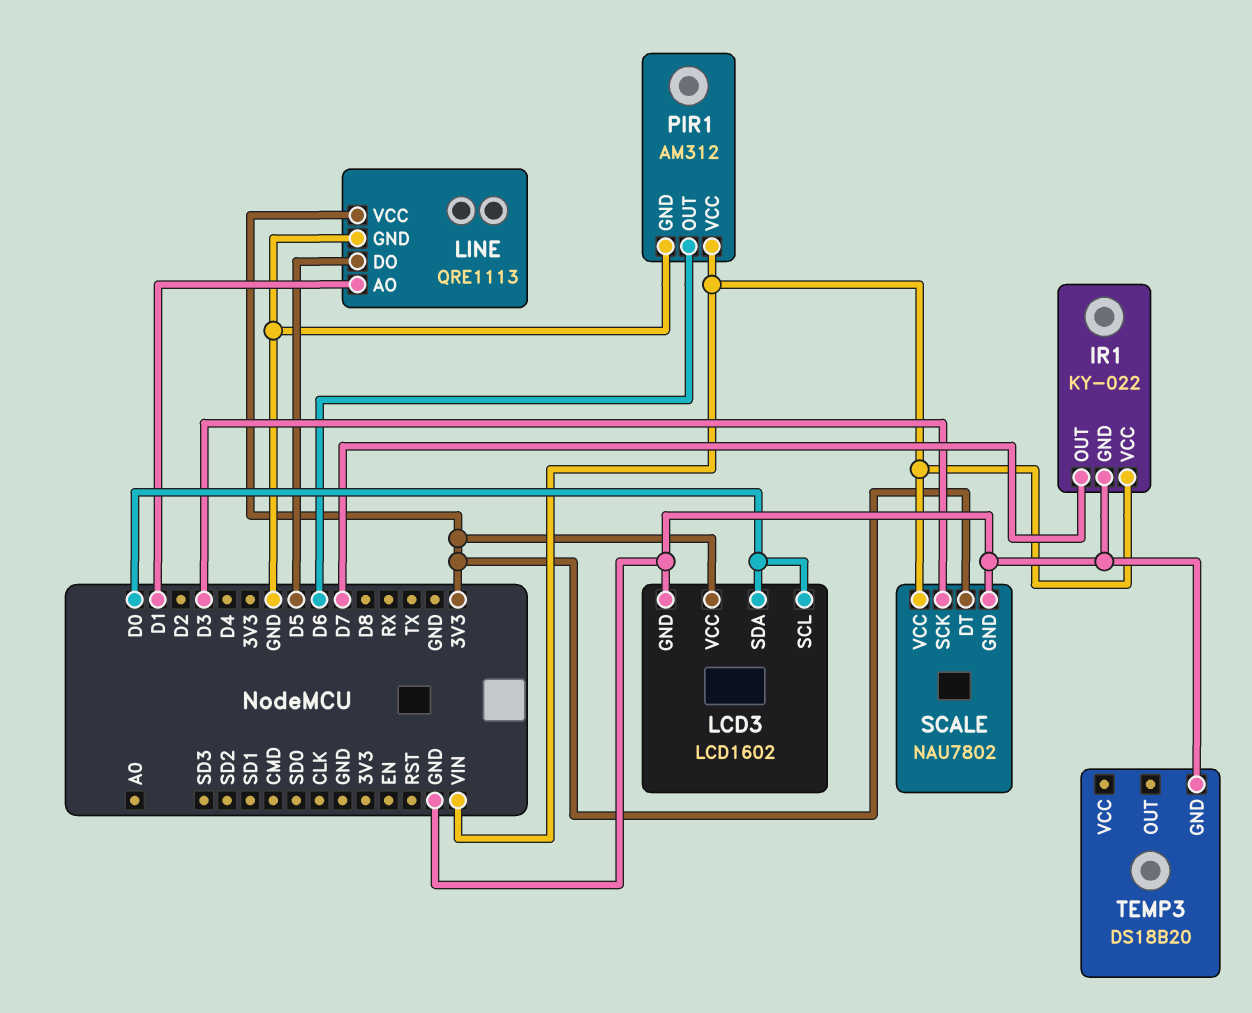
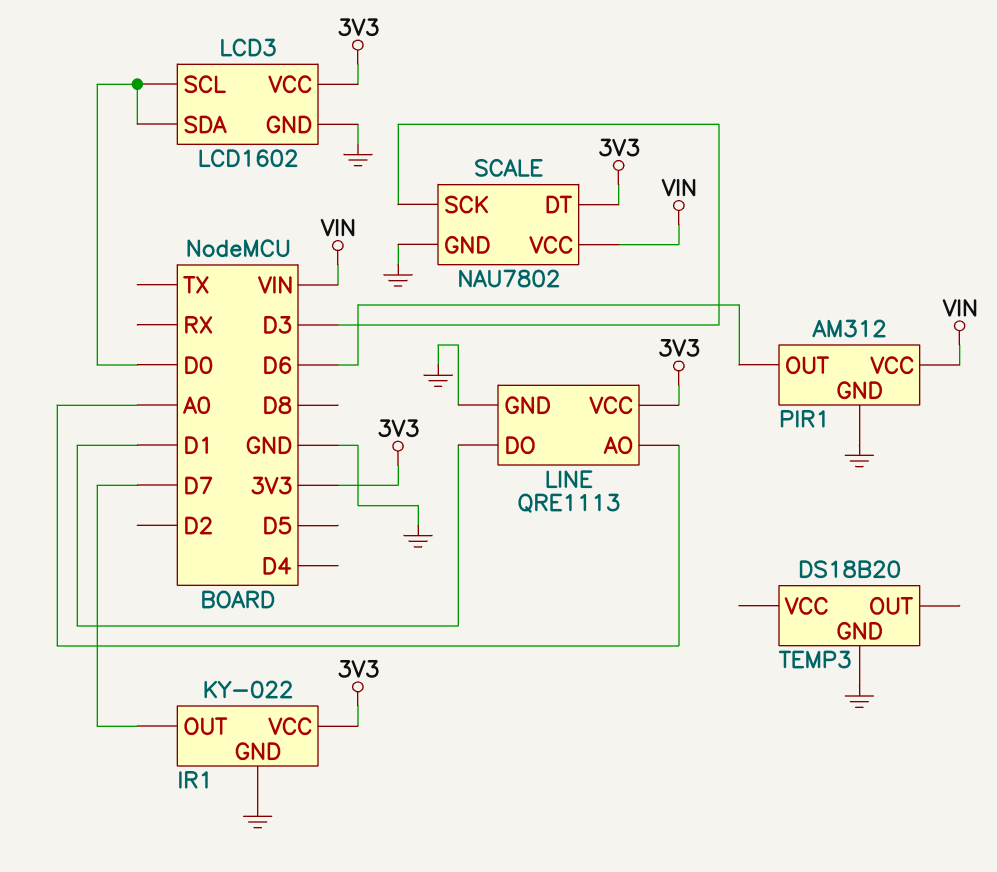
IR1 pin VCC: VIN -> 3V3
LINE pin AO: D1 -> A0
LINE pin DO: D5 -> D1

